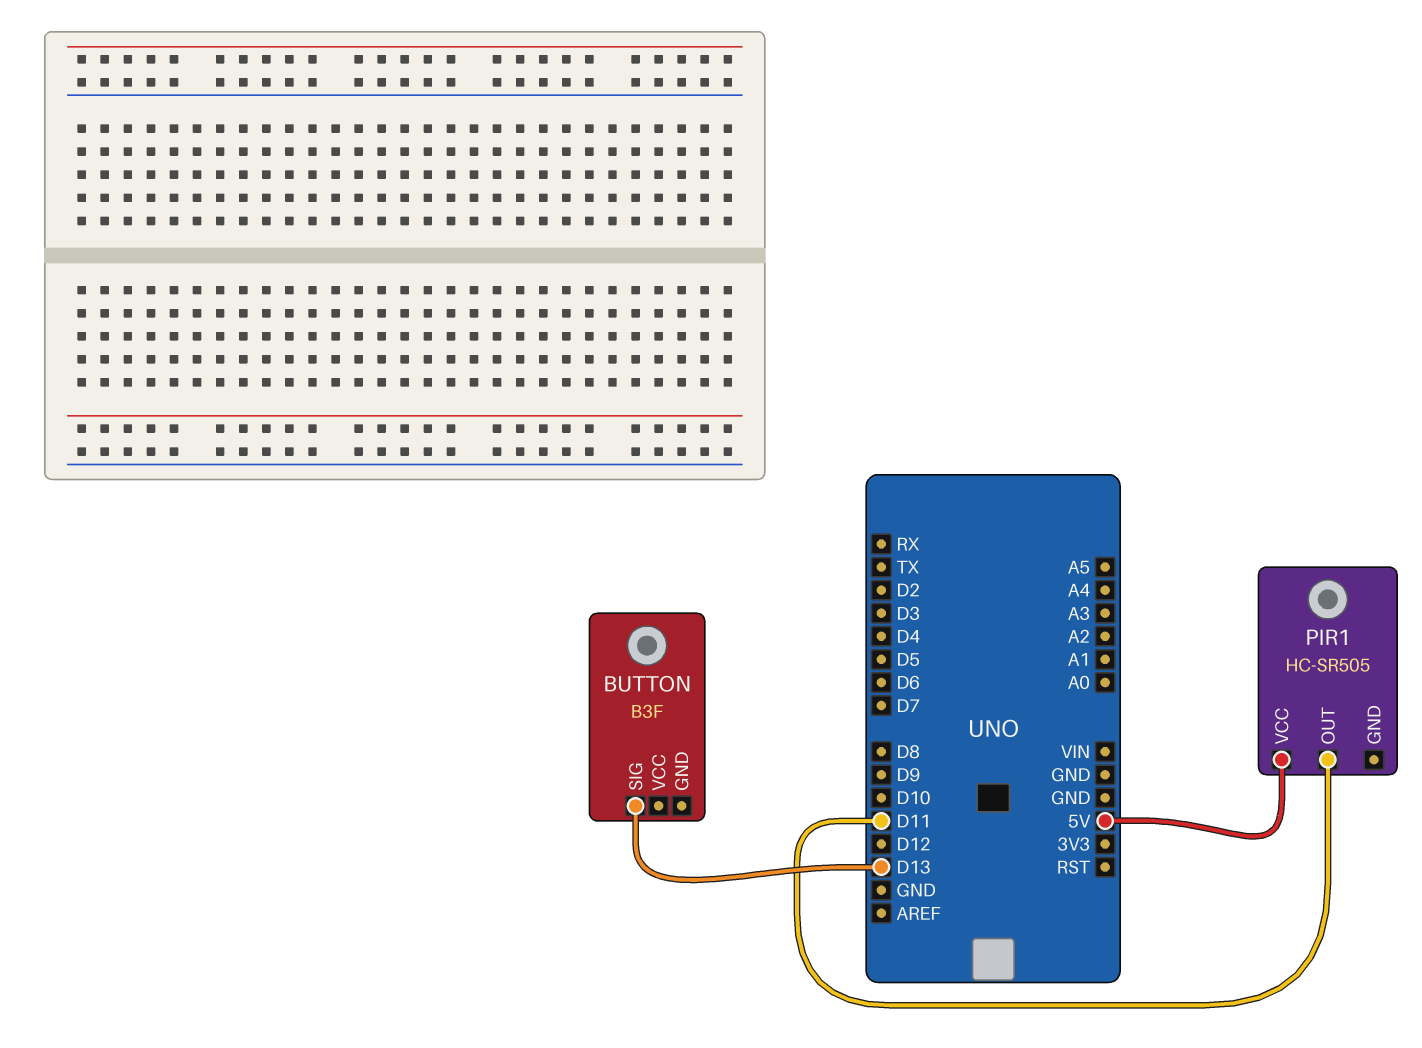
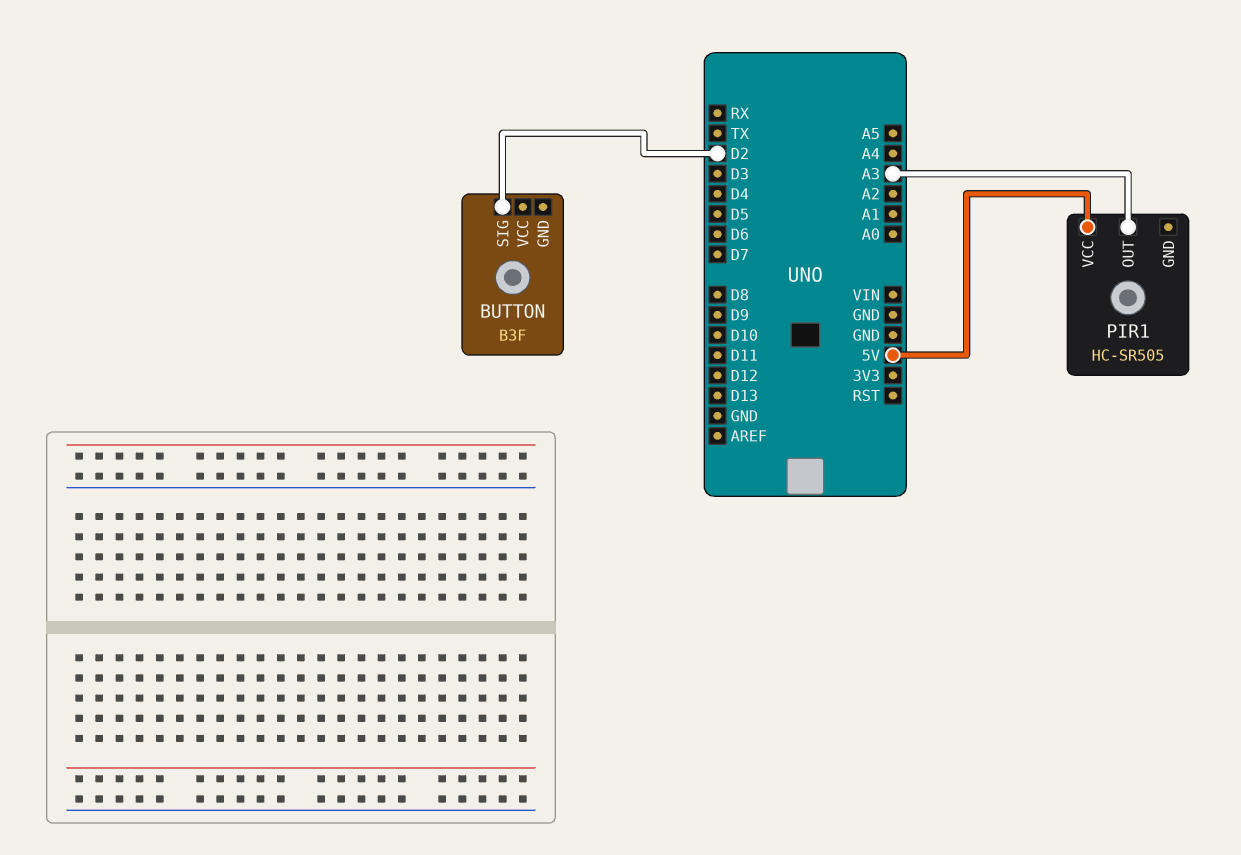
BUTTON pin SIG: D13 -> D2
PIR1 pin OUT: D11 -> A3

